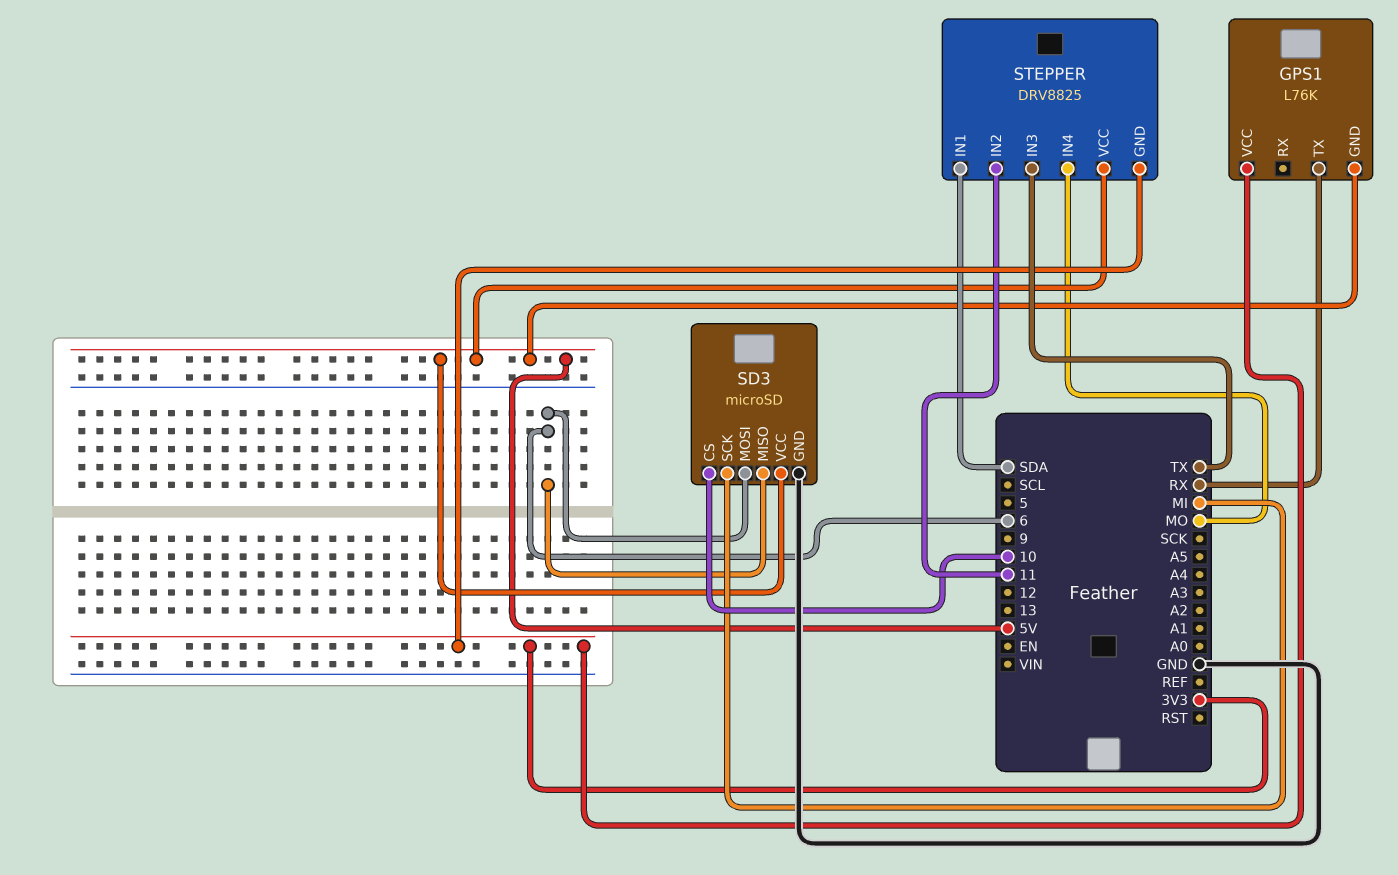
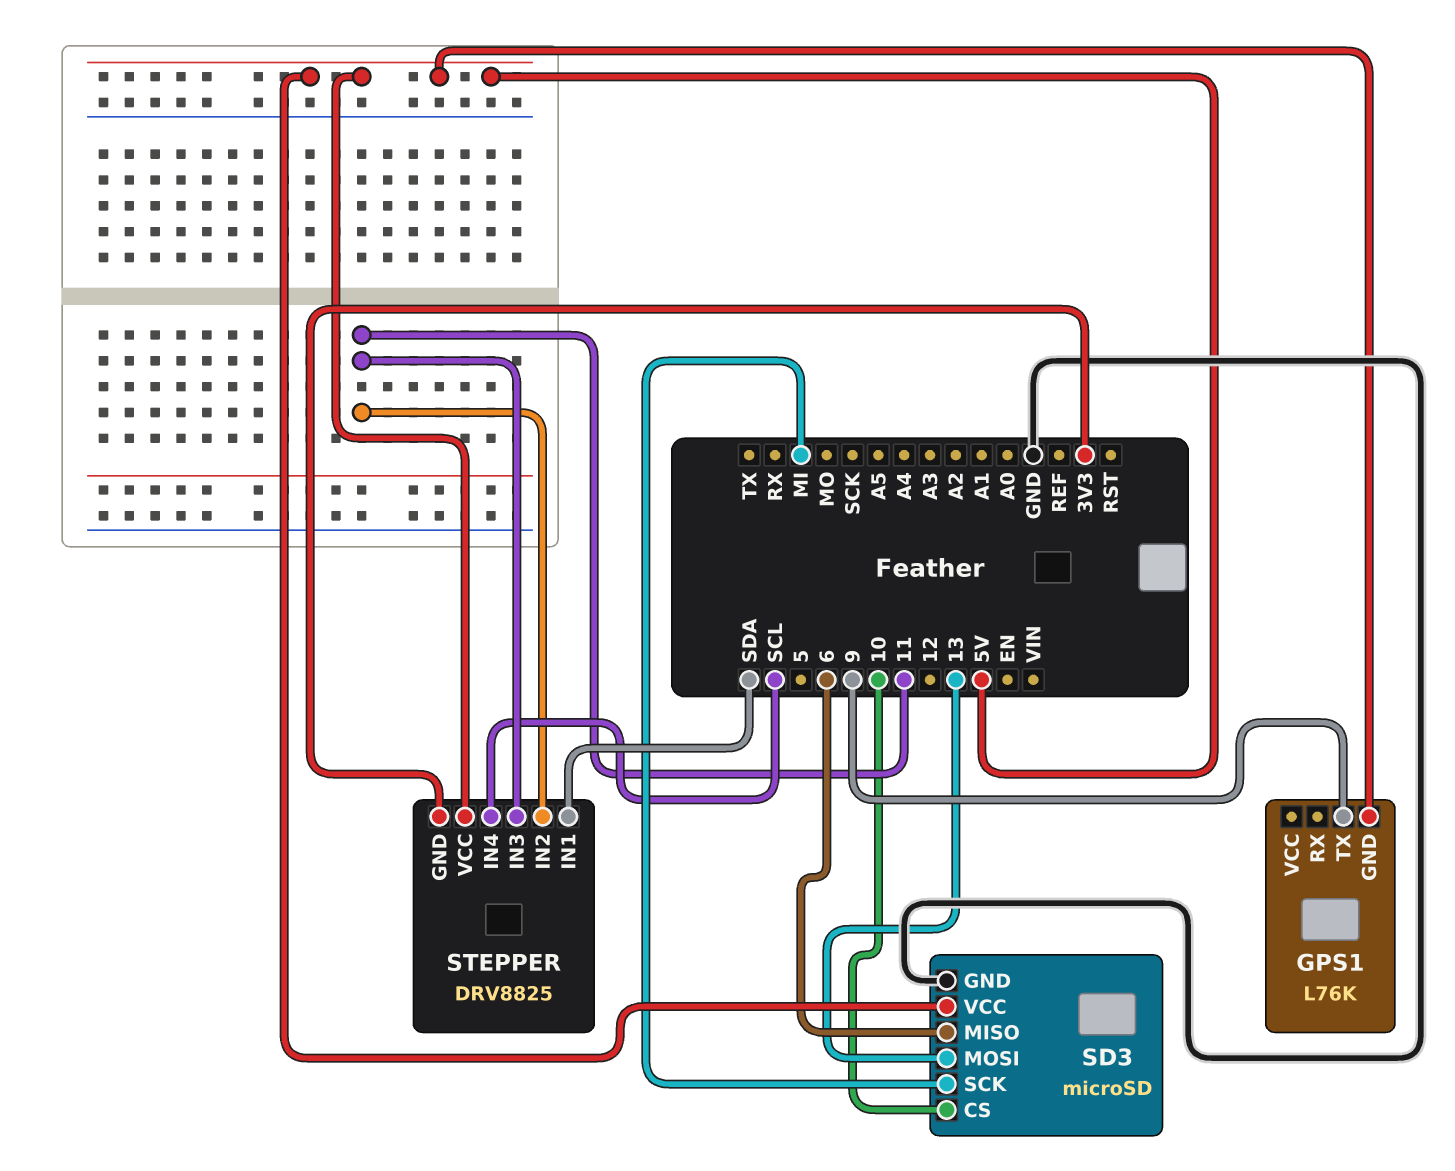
GPS1 pin TX: RX -> 9
GPS1 pin VCC: 3V3 -> none
SD3 pin MOSI: 6 -> 13
STEPPER pin IN3: TX -> 11
STEPPER pin IN4: MO -> SCL

